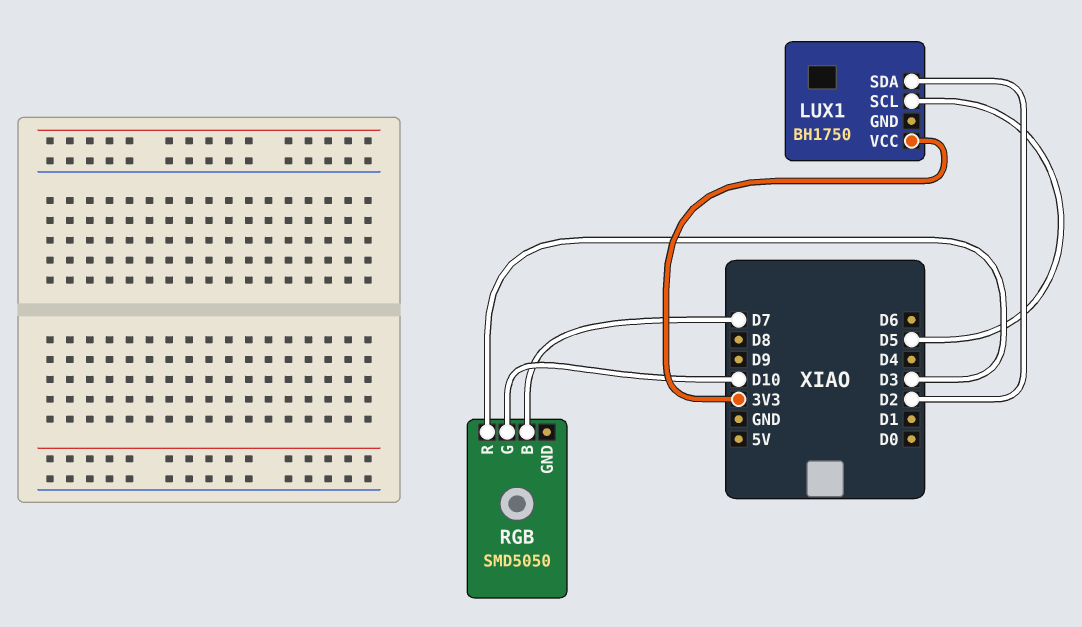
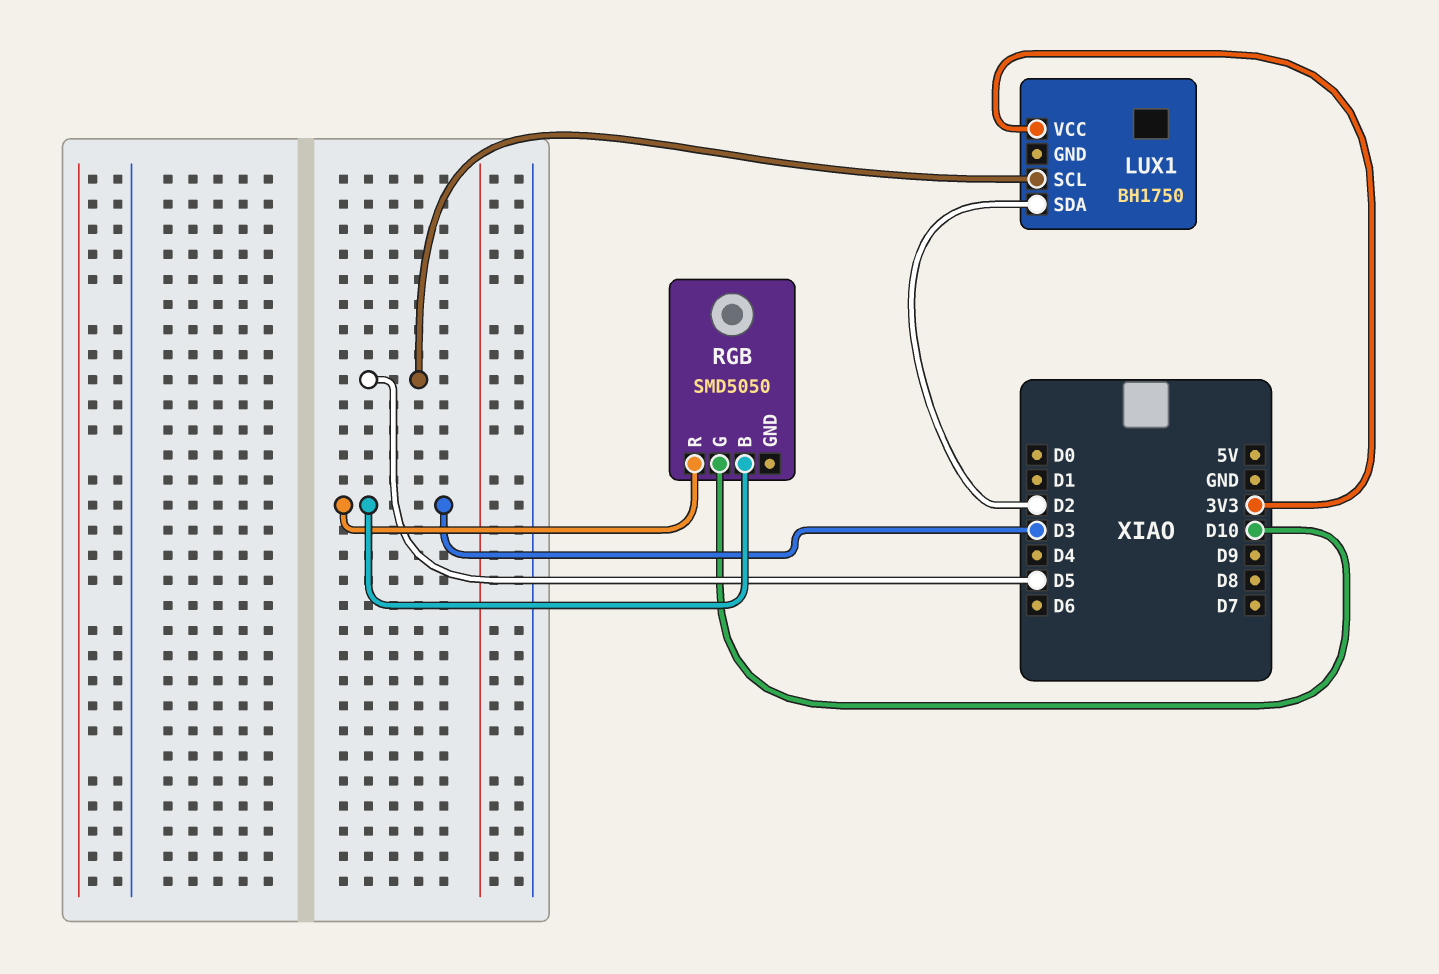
RGB pin B: D7 -> D3

